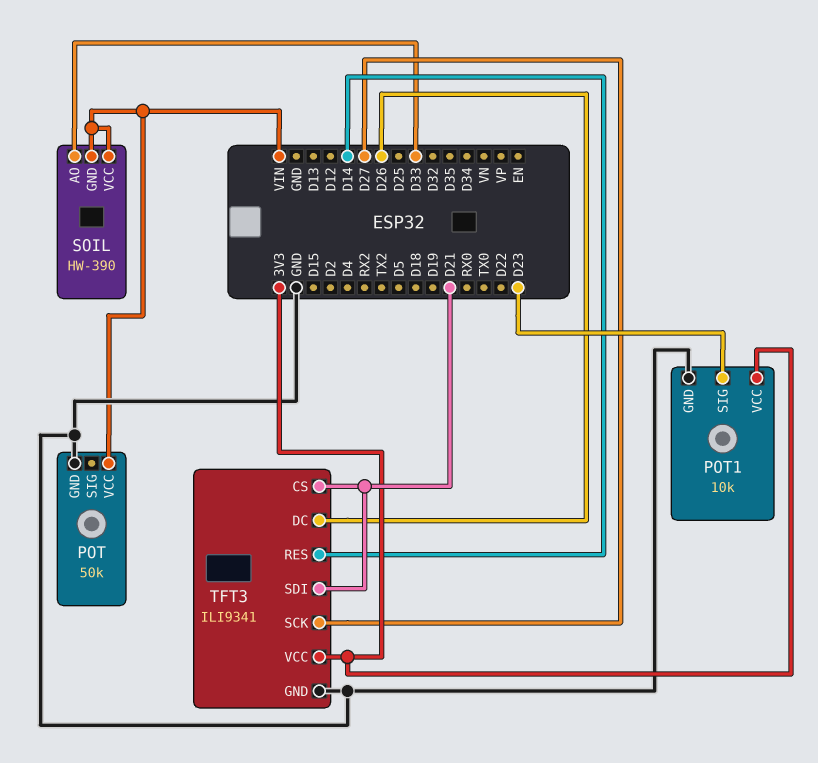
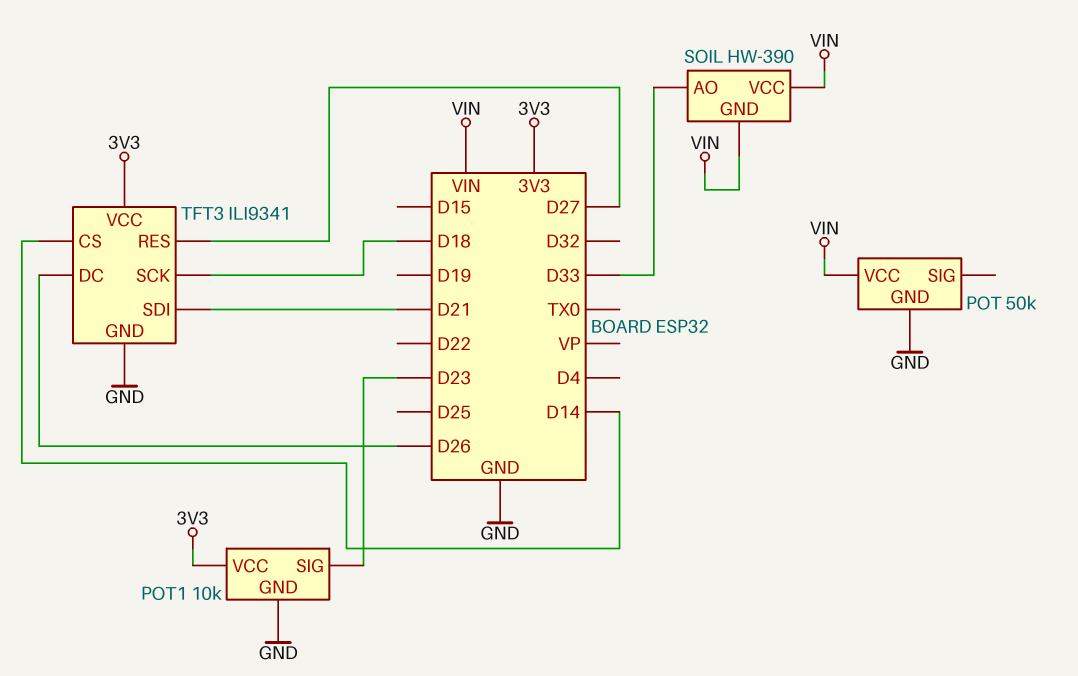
TFT3 pin CS: D21 -> D14
TFT3 pin RES: D14 -> D27
TFT3 pin SCK: D27 -> D18

